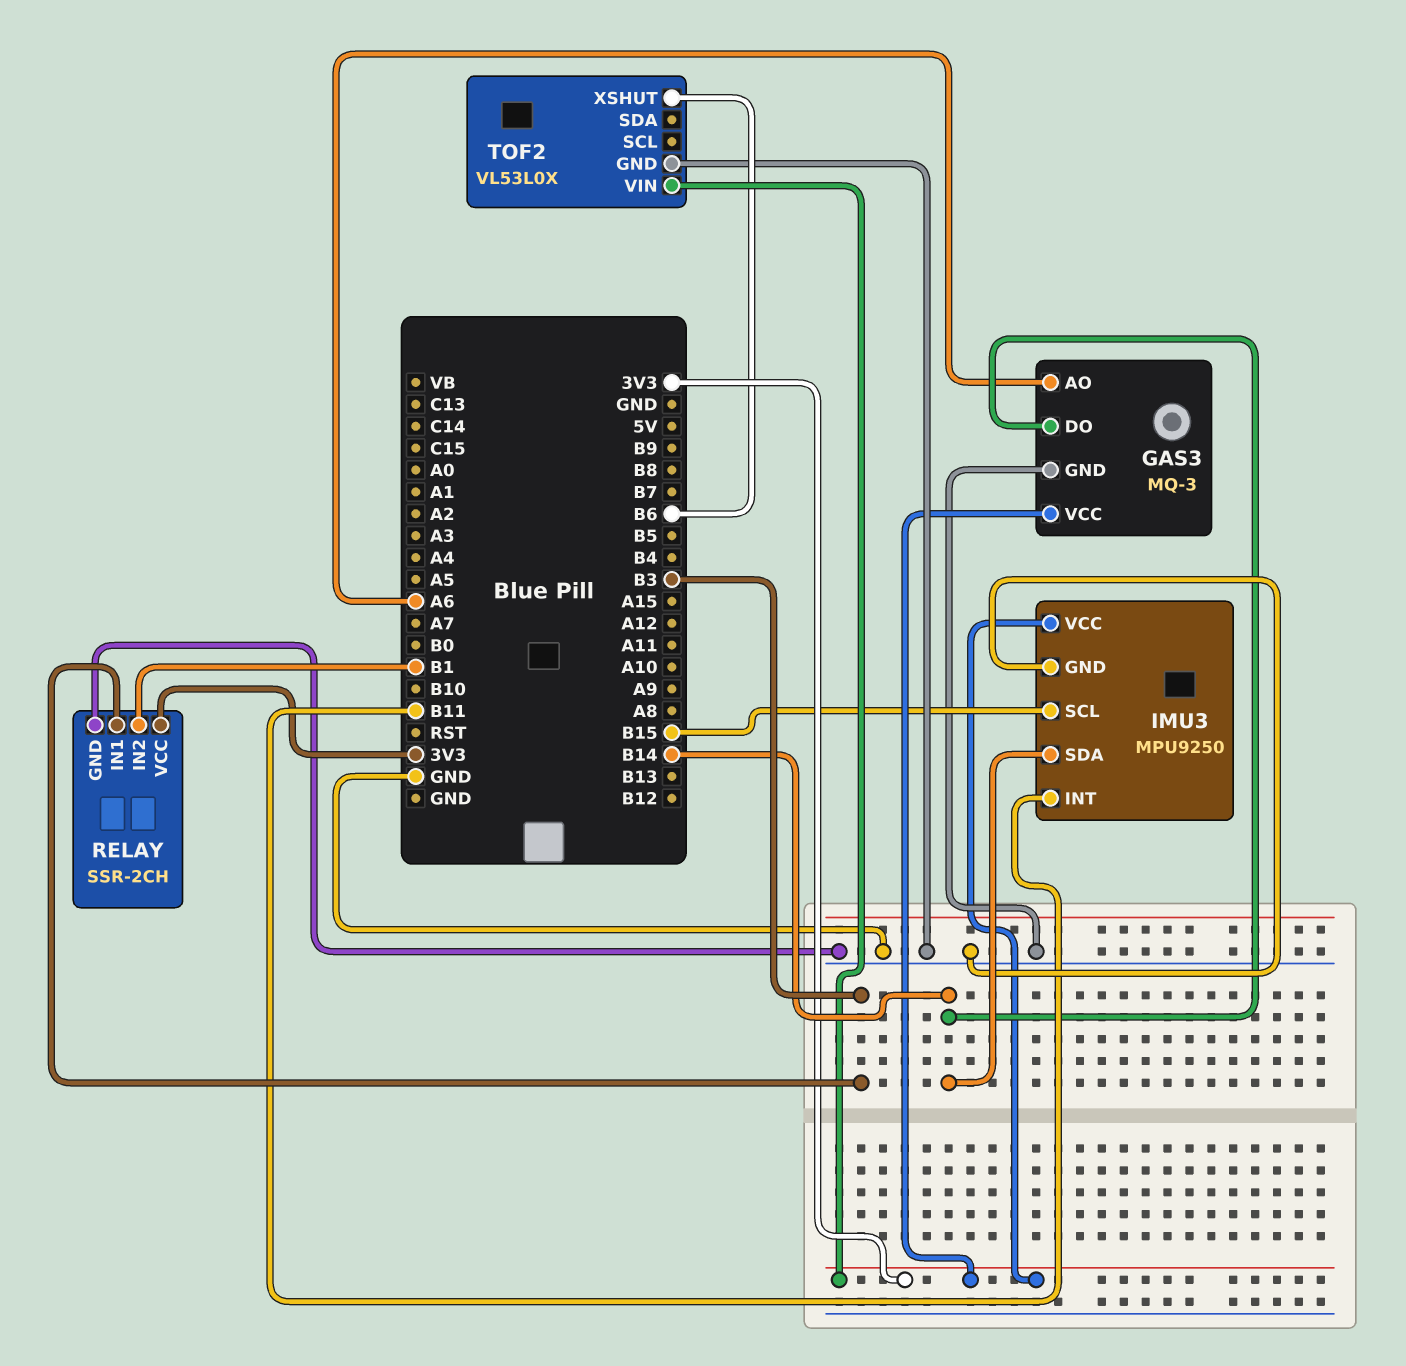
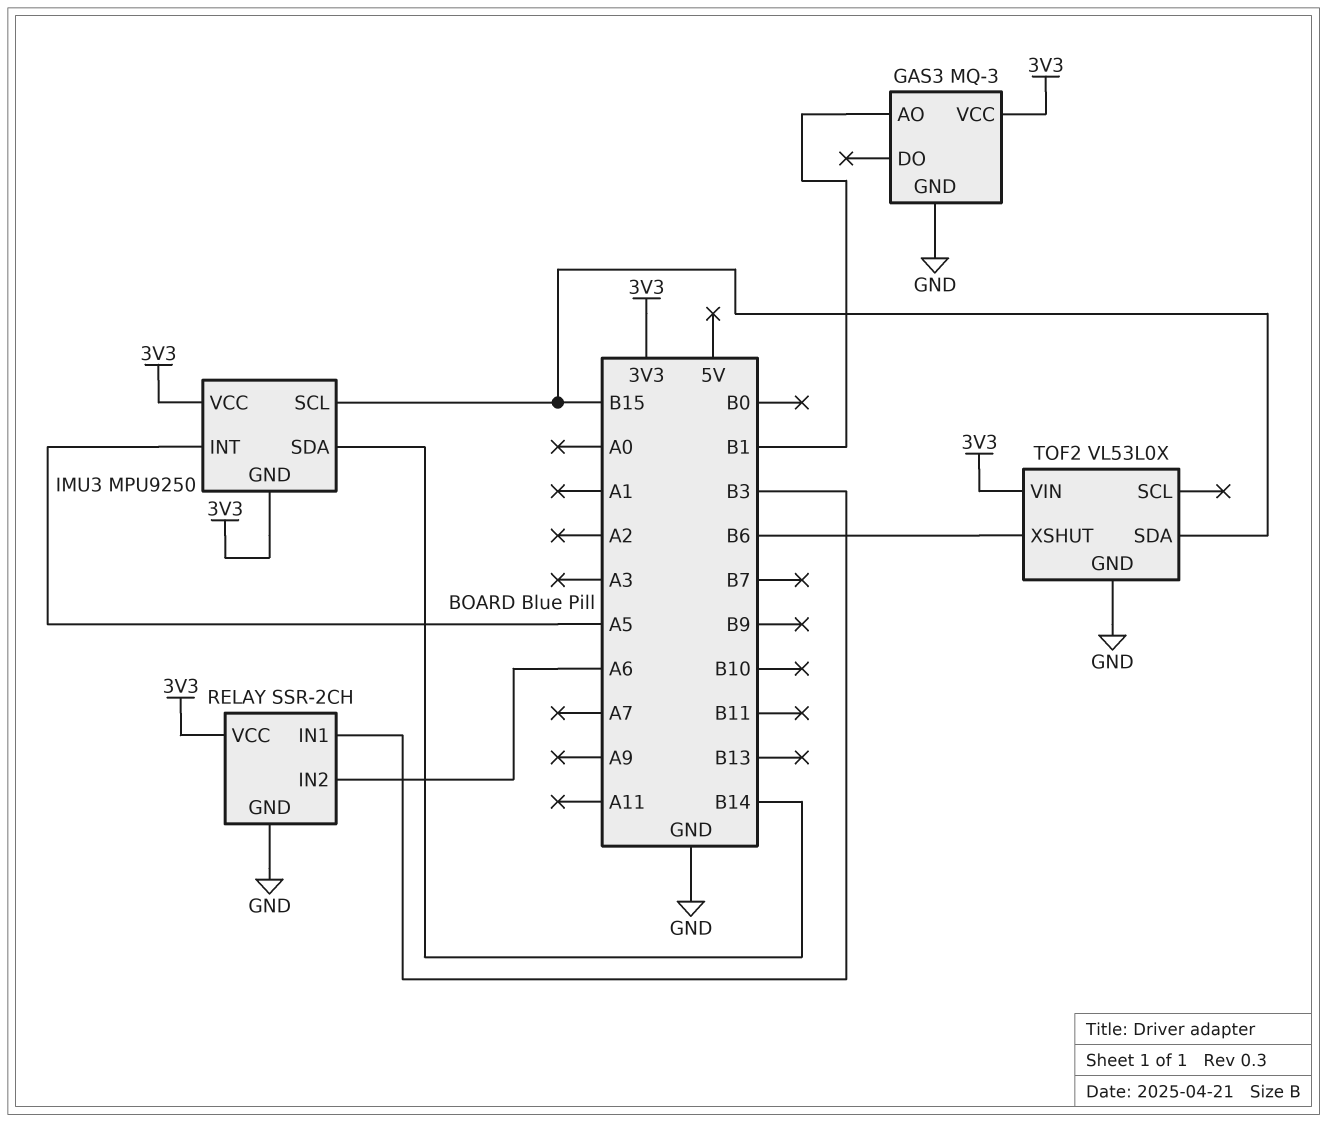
GAS3 pin AO: A6 -> B1
GAS3 pin DO: B14 -> none
IMU3 pin GND: GND -> 3V3
IMU3 pin INT: B11 -> A5
RELAY pin IN2: B1 -> A6
TOF2 pin SDA: none -> B15

